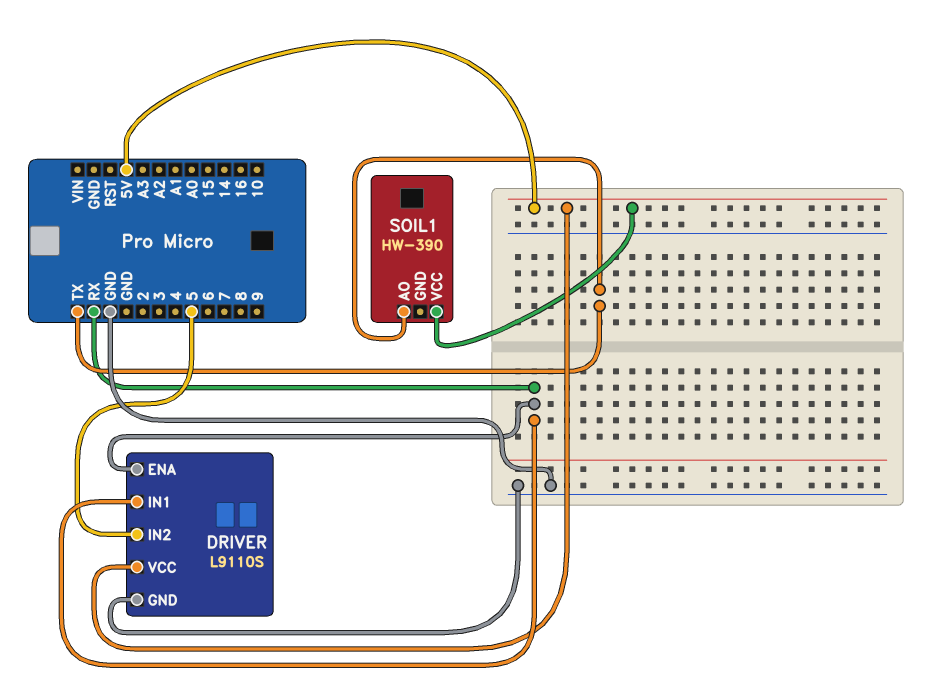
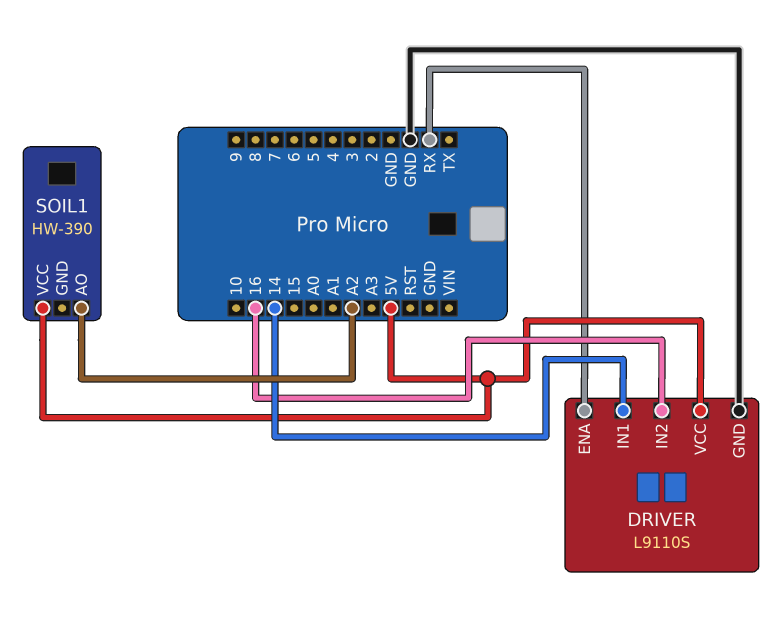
DRIVER pin IN1: RX -> 14
DRIVER pin IN2: 5 -> 16
SOIL1 pin AO: TX -> A2

